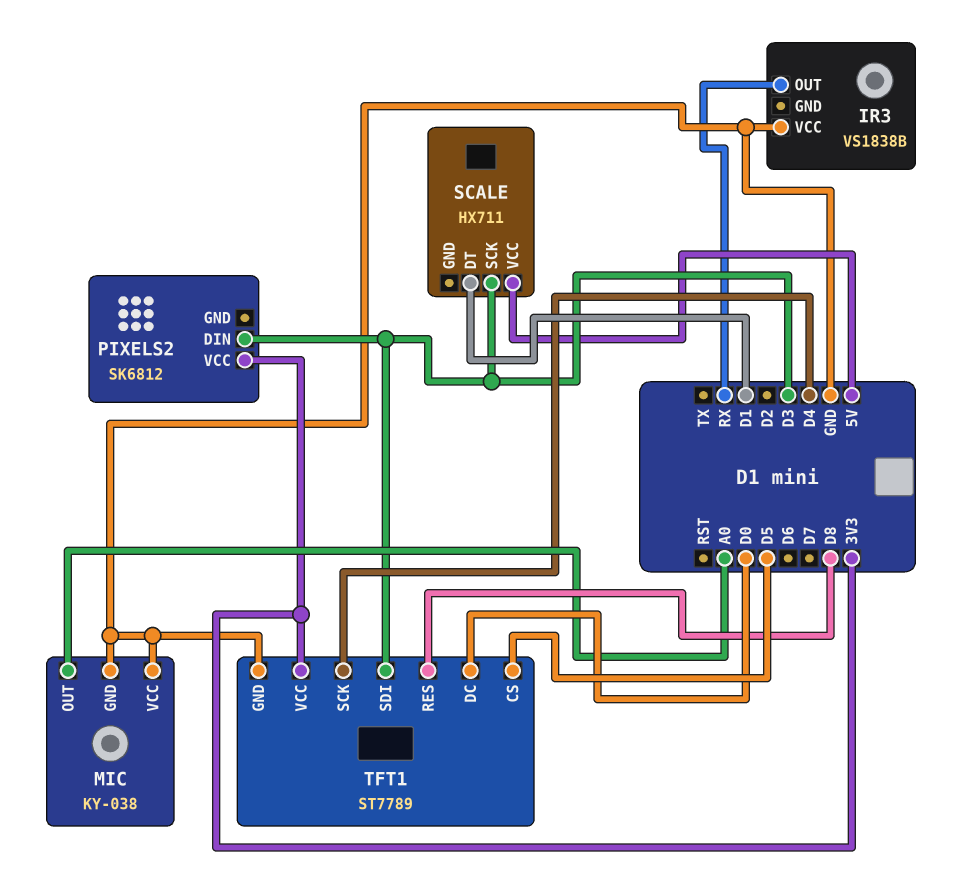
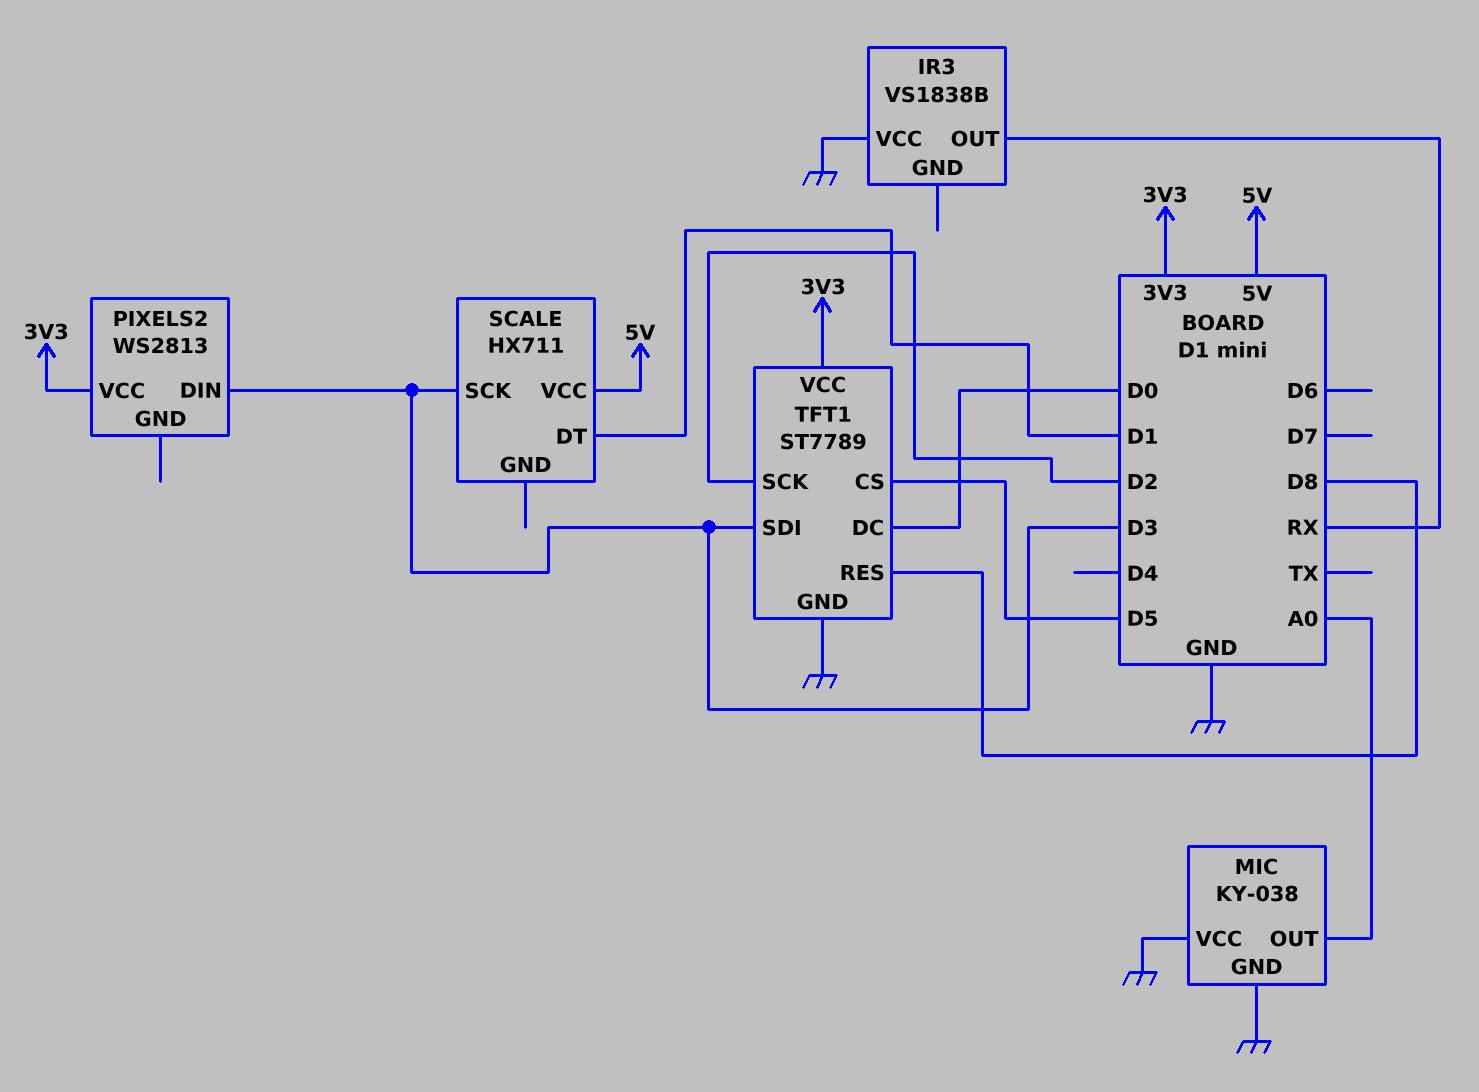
PIXELS2: SK6812 -> WS2813
TFT1 pin SCK: D4 -> D2

